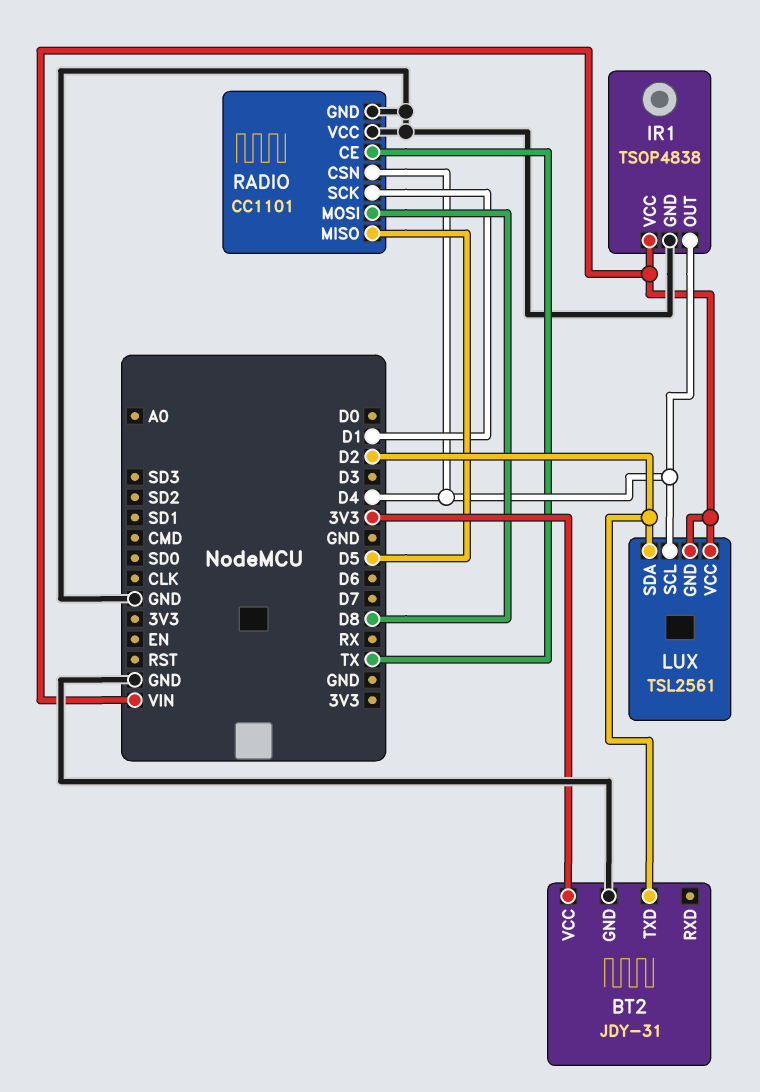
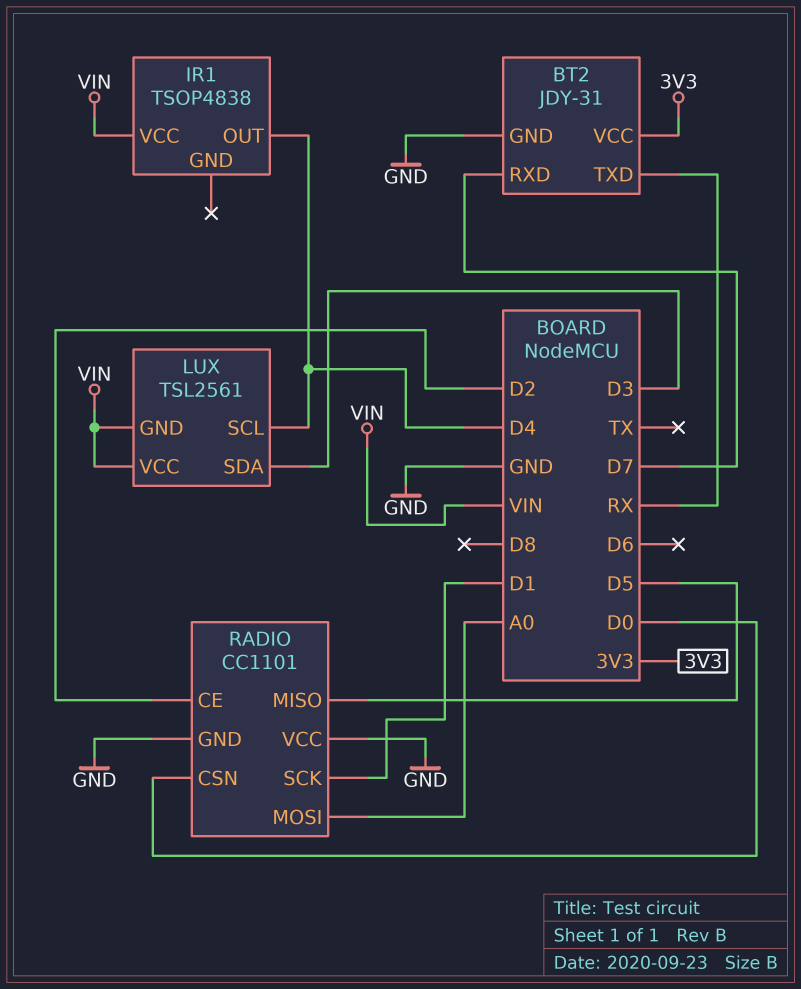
BT2 pin RXD: none -> D7
BT2 pin TXD: D2 -> RX
IR1 pin GND: GND -> none
LUX pin SDA: D2 -> D3
RADIO pin CE: TX -> D2
RADIO pin CSN: D4 -> D0
RADIO pin MOSI: D8 -> A0

